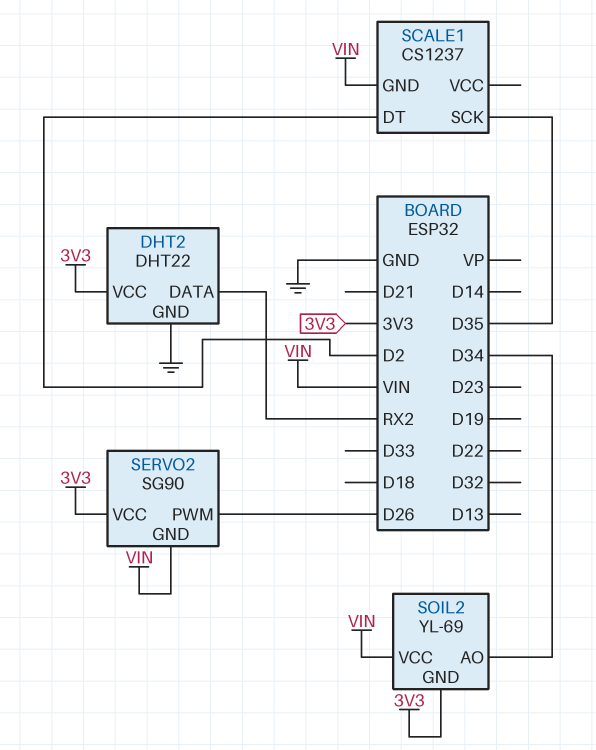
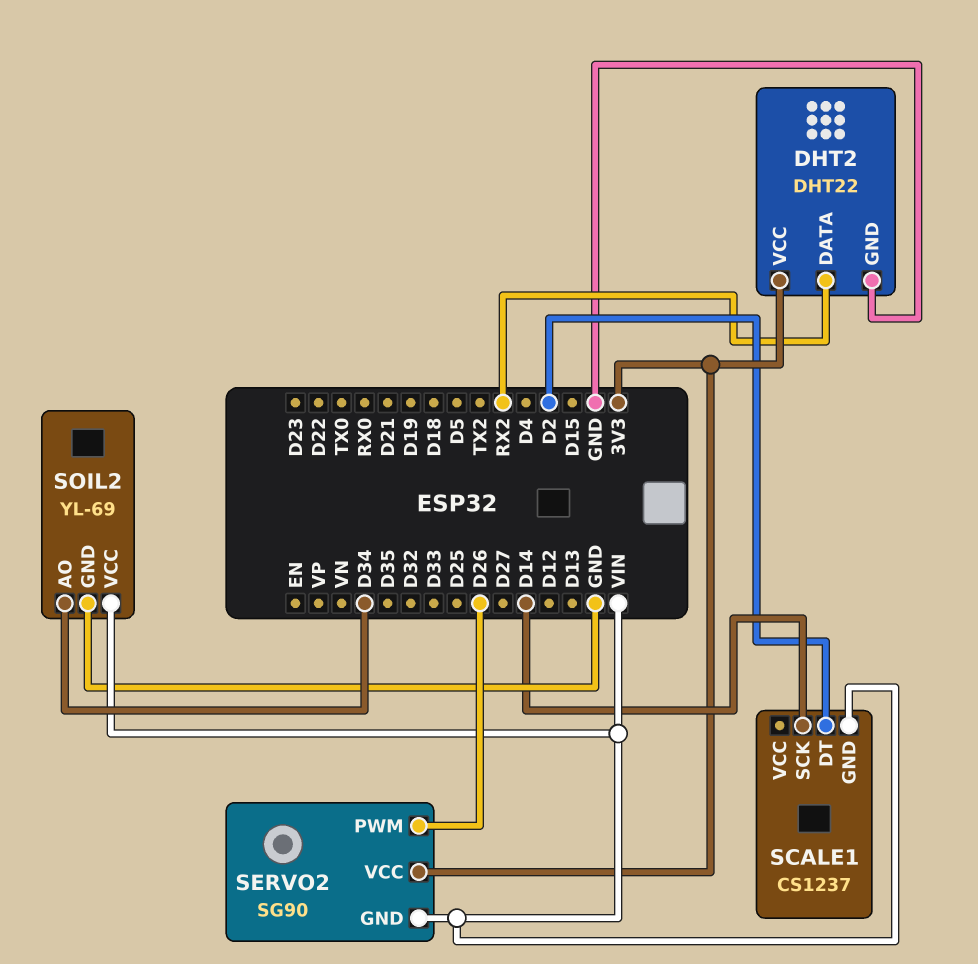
SCALE1 pin SCK: D35 -> D14
SOIL2 pin GND: 3V3 -> GND

